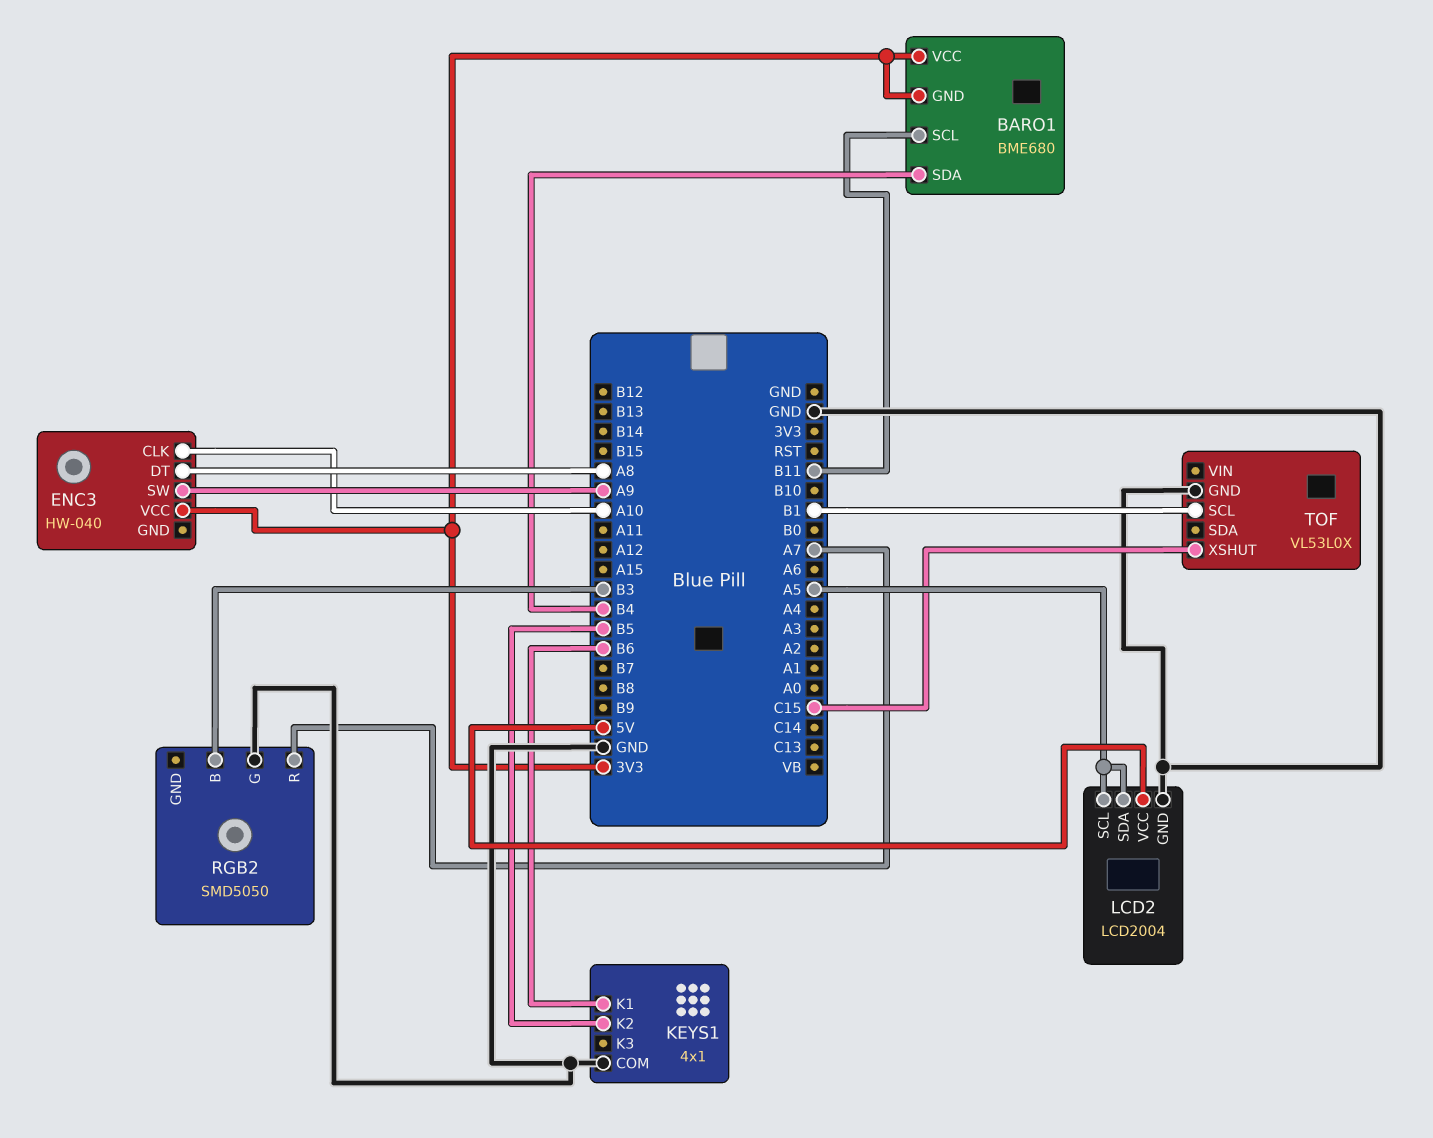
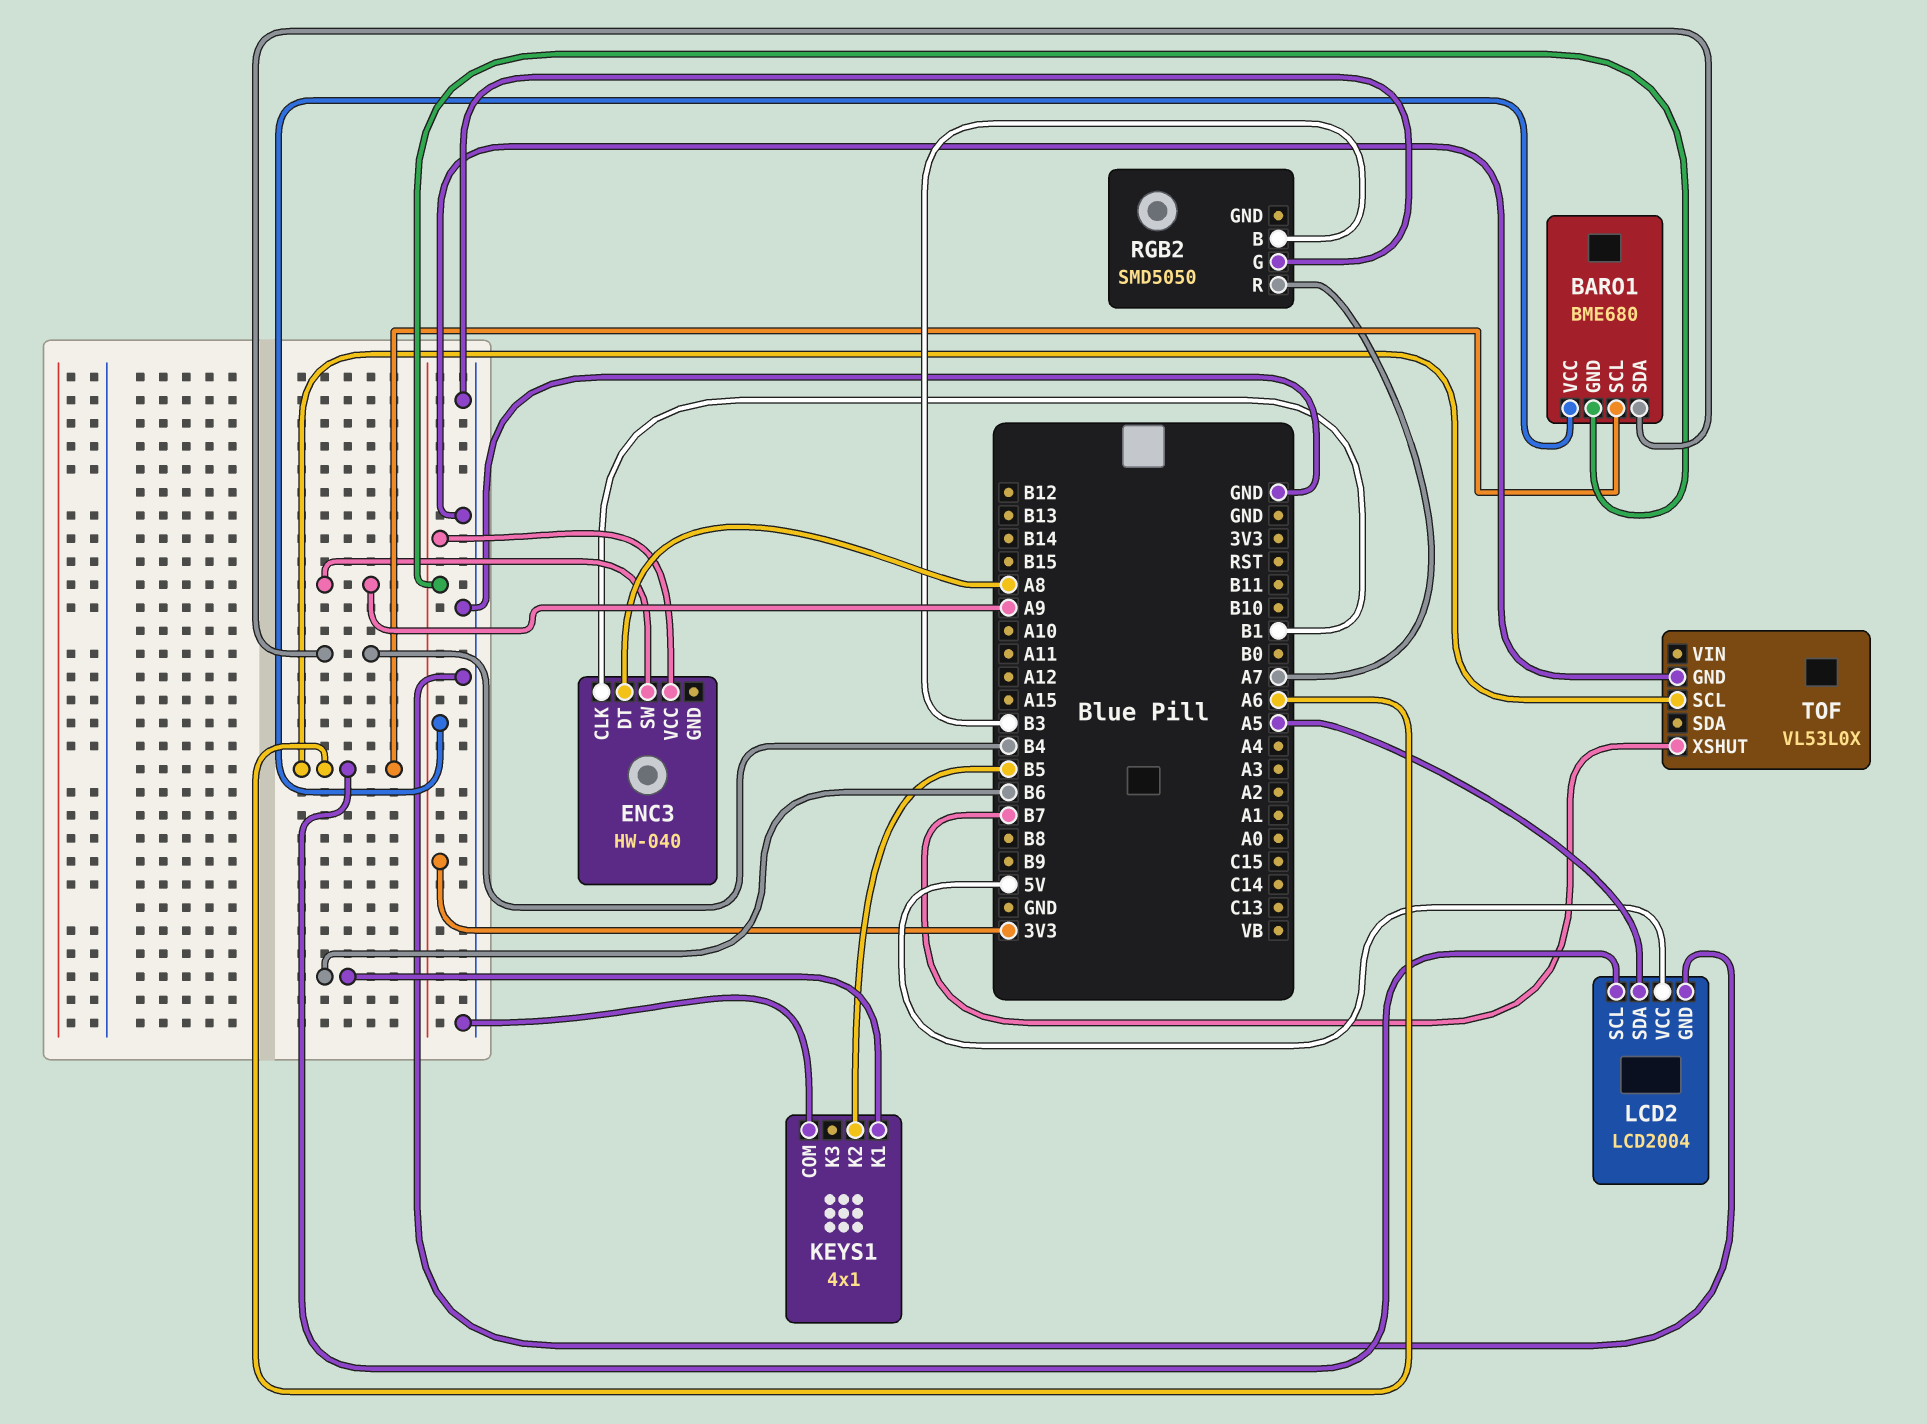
BARO1 pin SCL: B11 -> A6
ENC3 pin CLK: A10 -> B1
LCD2 pin SCL: A5 -> A6
TOF pin SCL: B1 -> A6
TOF pin XSHUT: C15 -> B7

